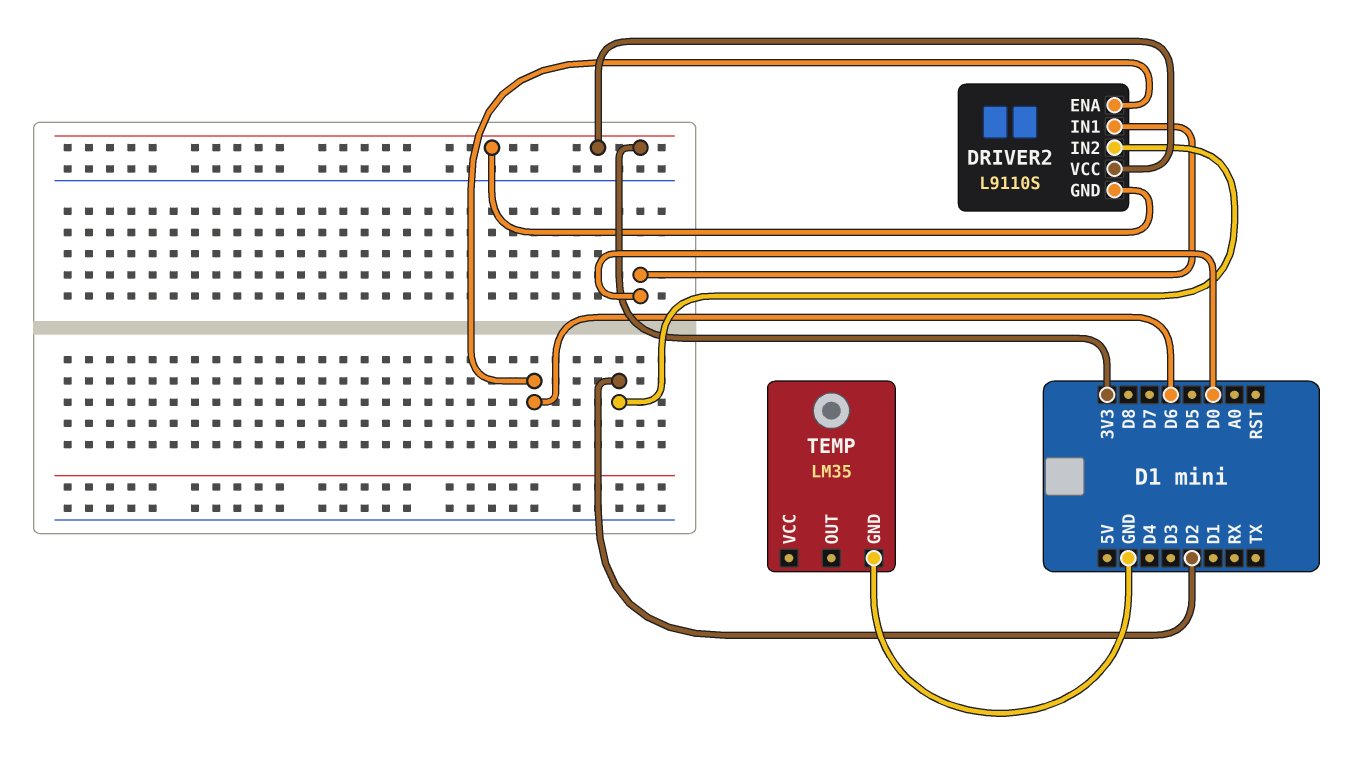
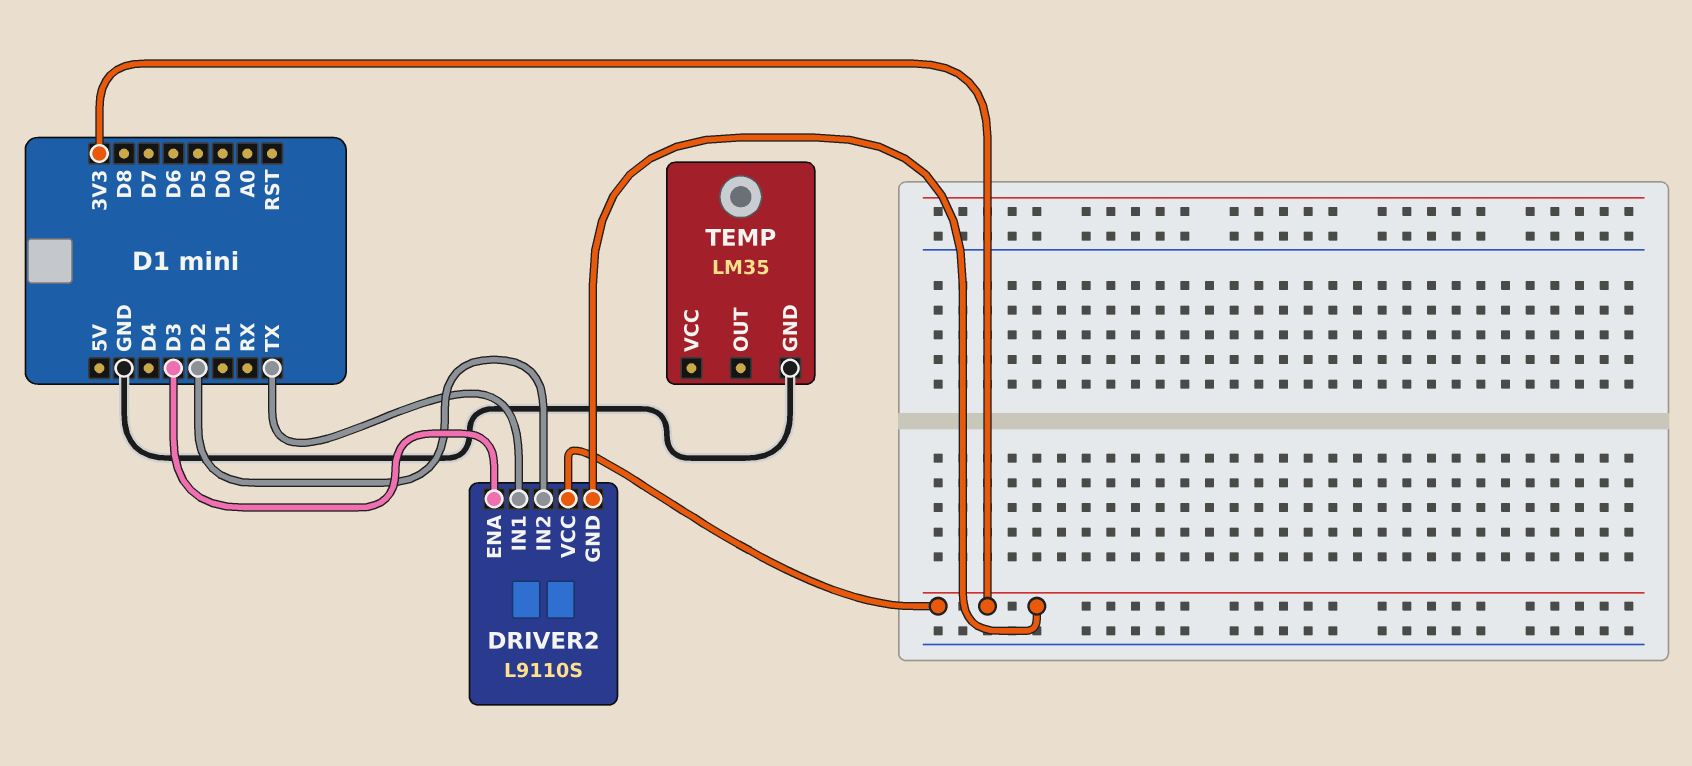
DRIVER2 pin ENA: D6 -> D3
DRIVER2 pin IN1: D0 -> TX

